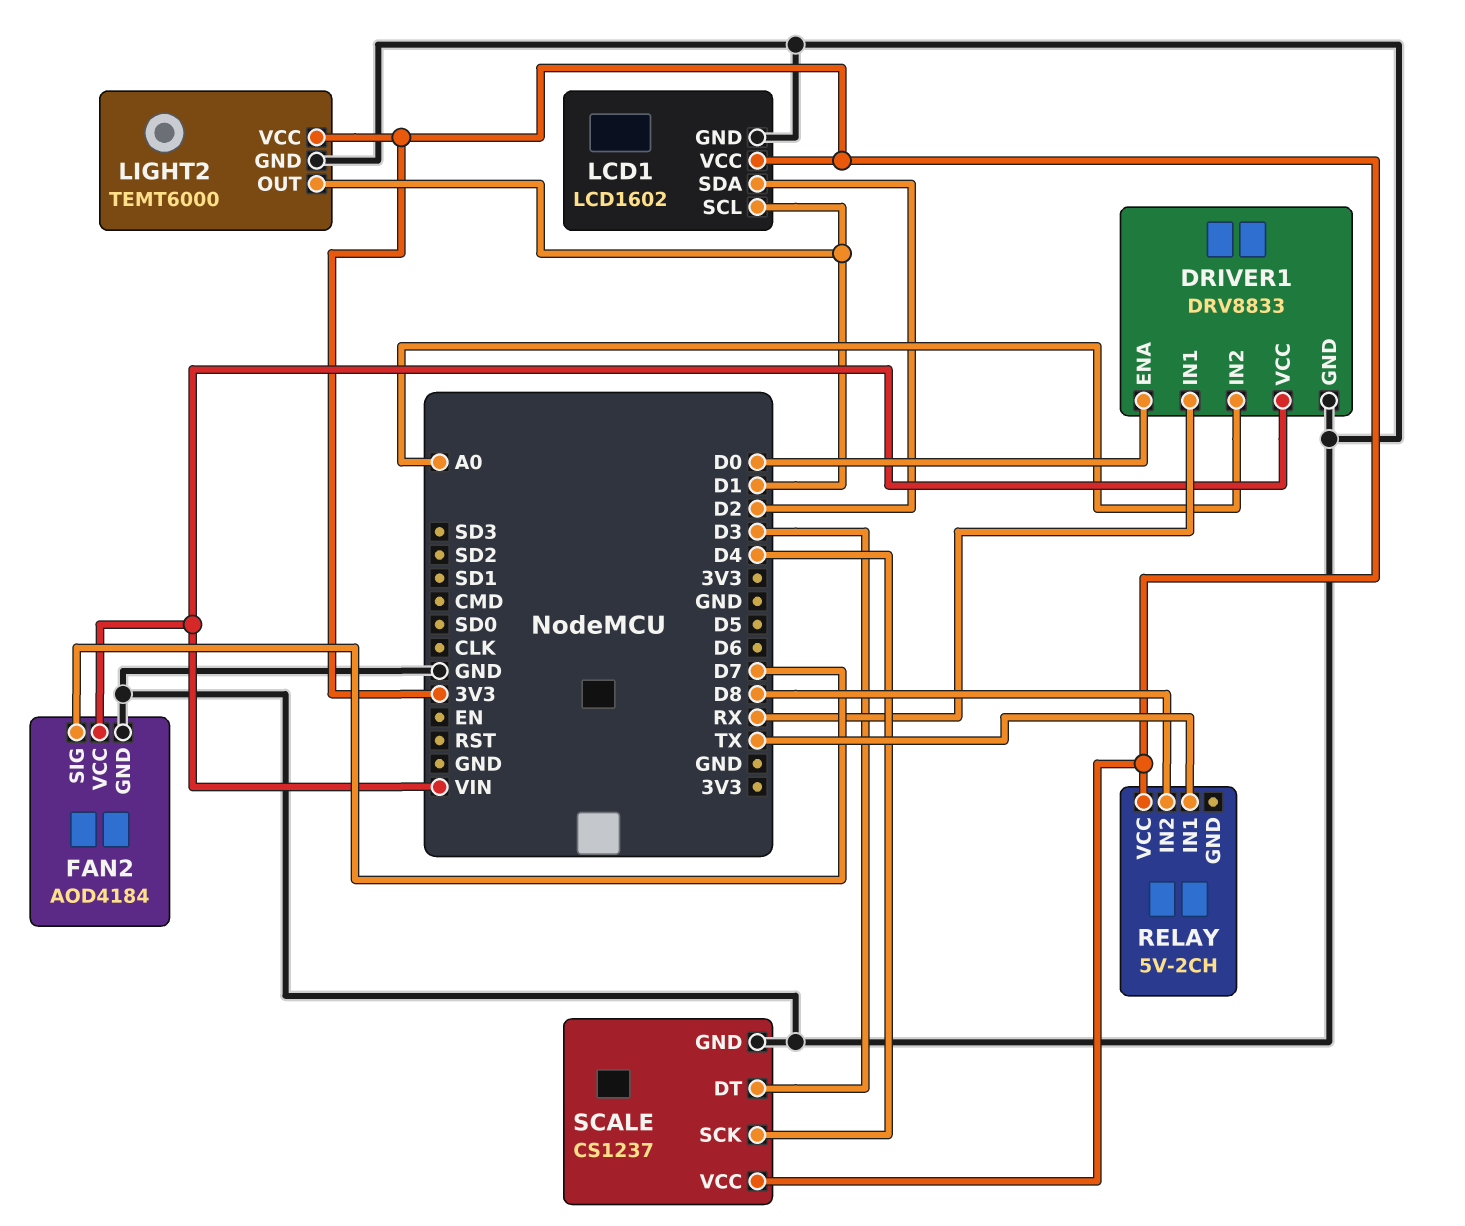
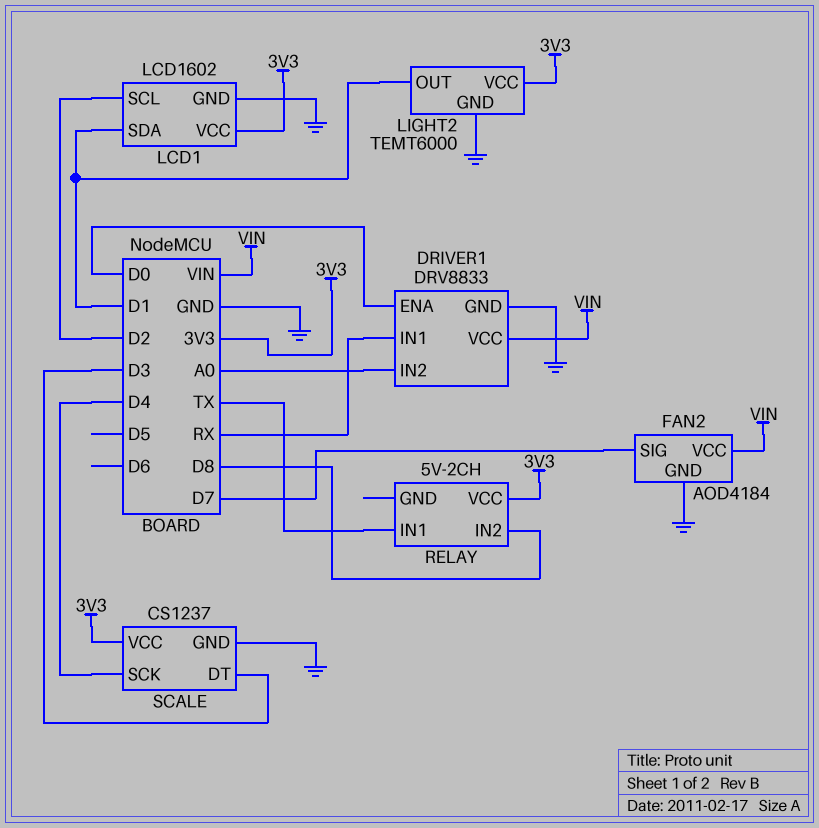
LCD1 pin SCL: D1 -> D2
LCD1 pin SDA: D2 -> D1

